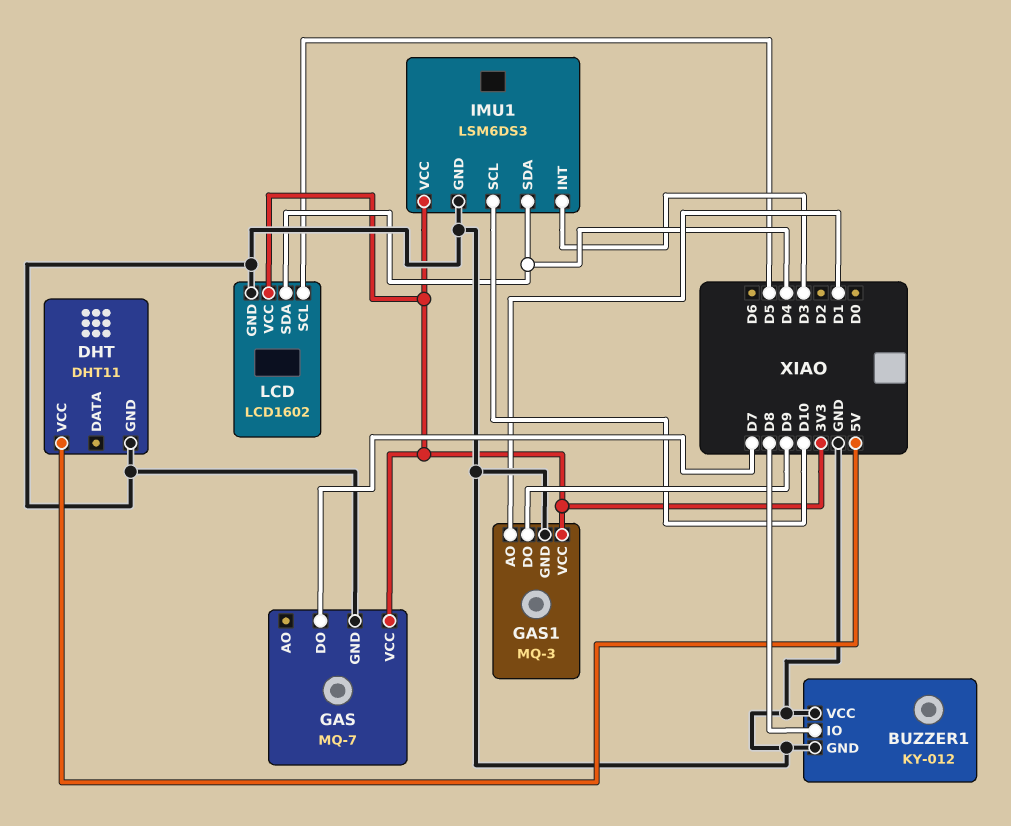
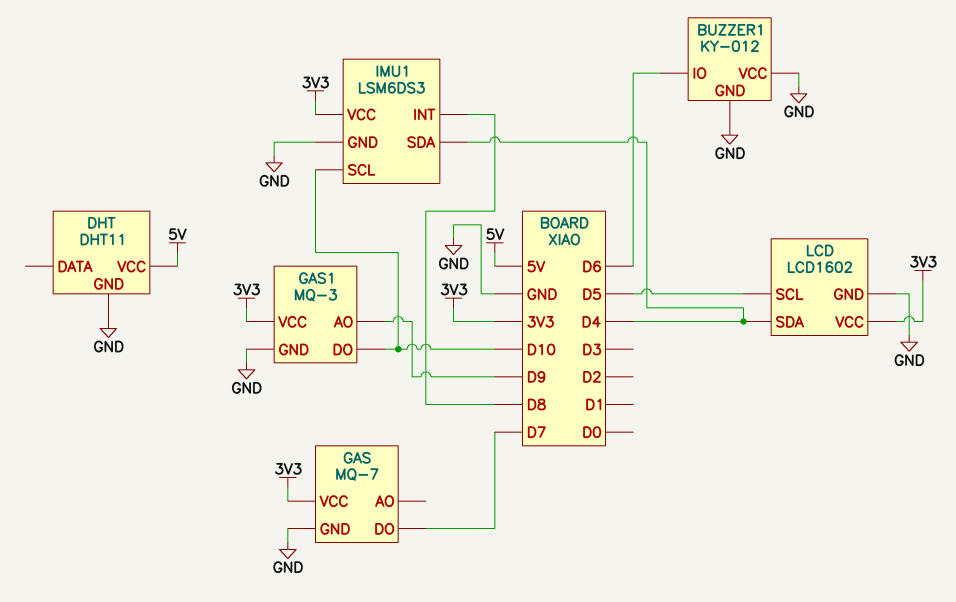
BUZZER1 pin IO: D8 -> D6
GAS1 pin AO: D1 -> D9
GAS1 pin DO: D9 -> D10
IMU1 pin INT: D3 -> D8

